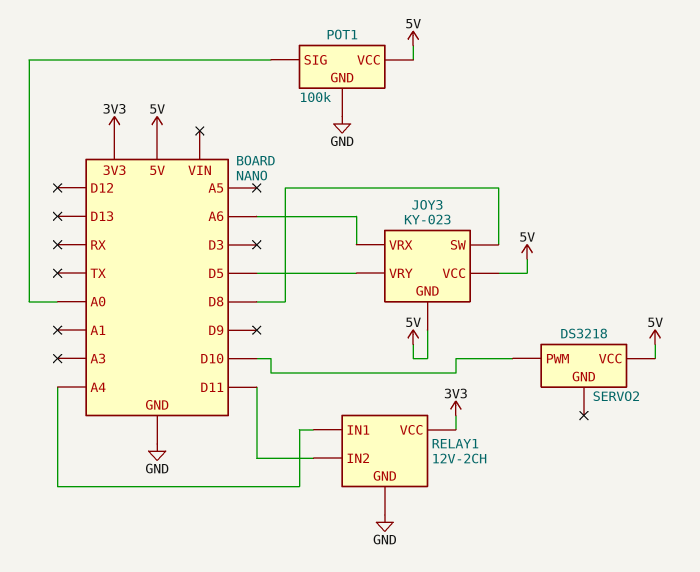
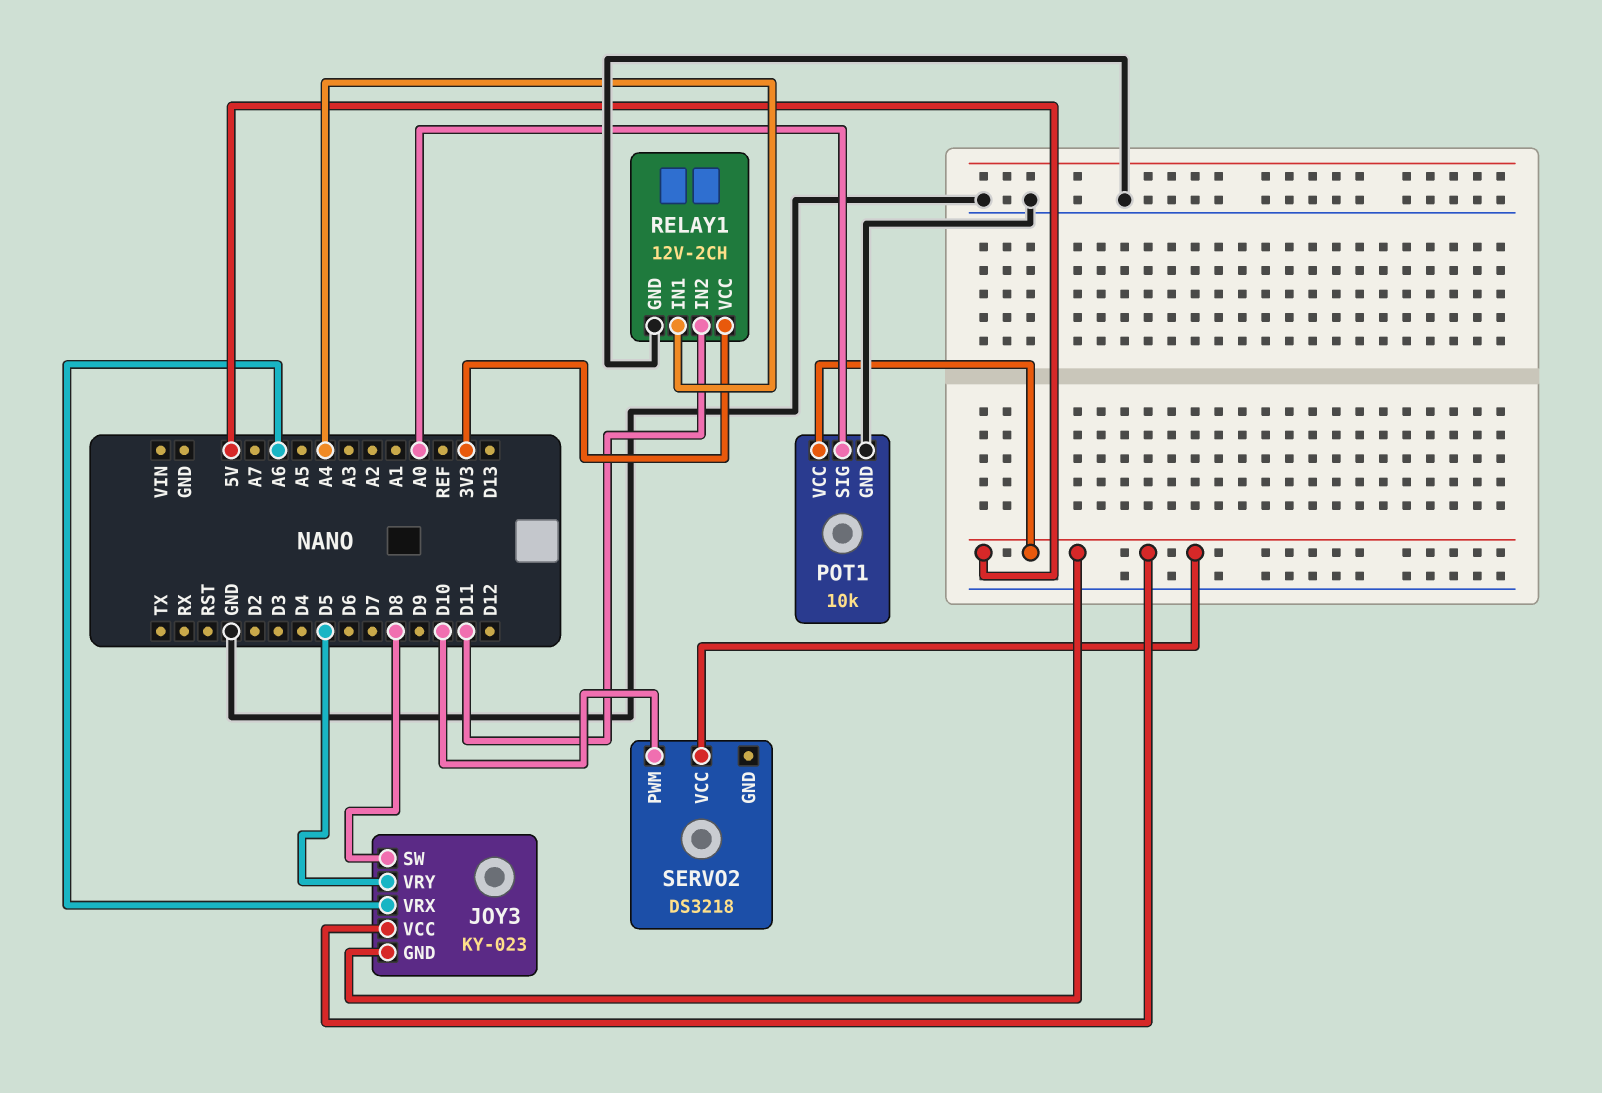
POT1: 100k -> 10k

